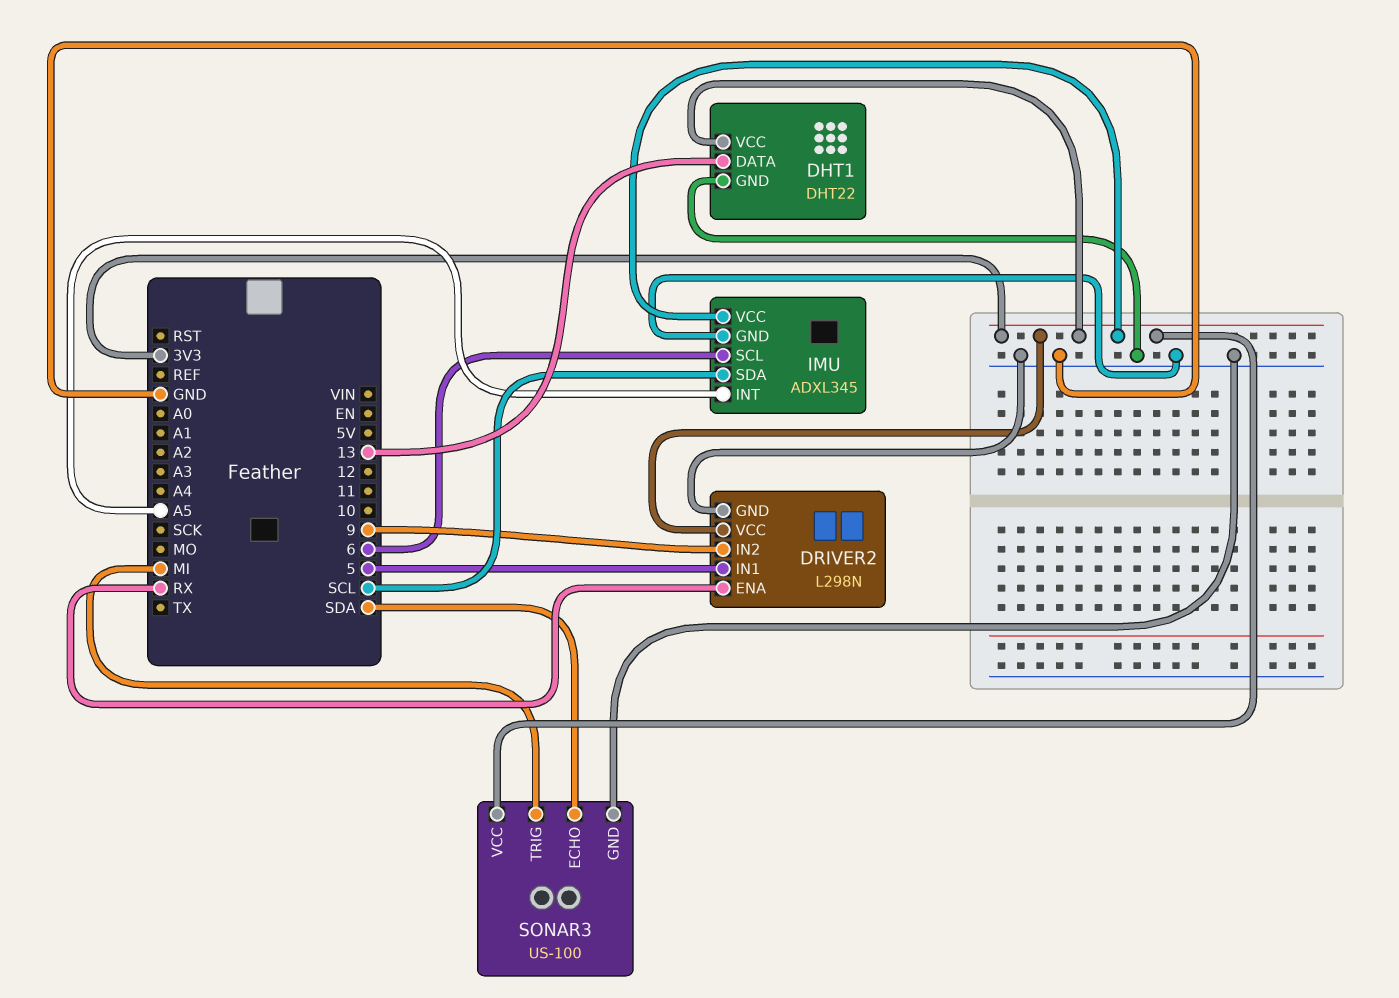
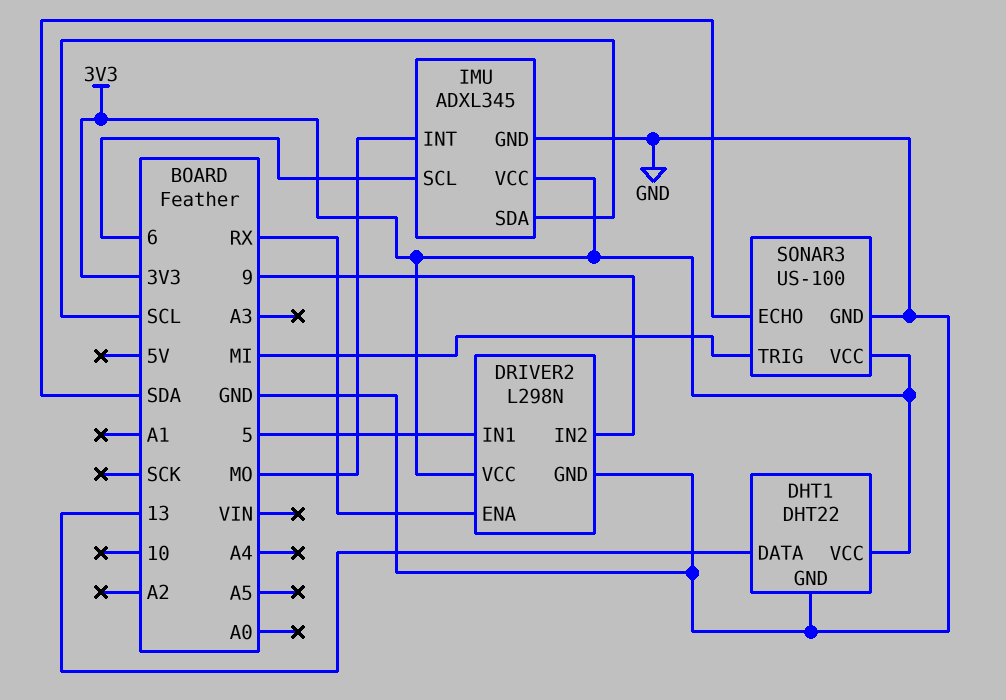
IMU pin INT: A5 -> MO

